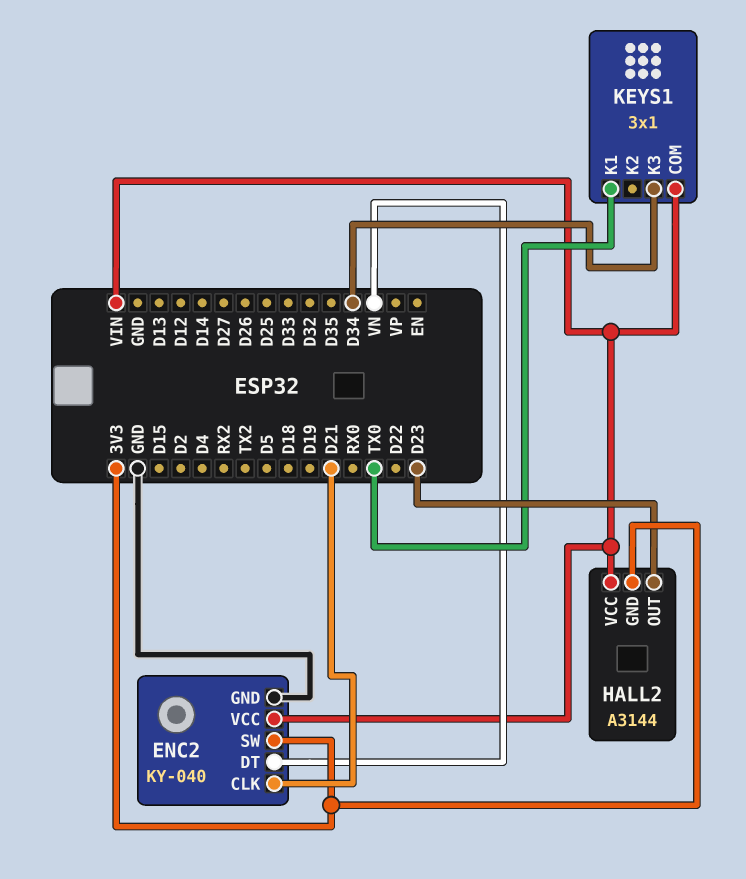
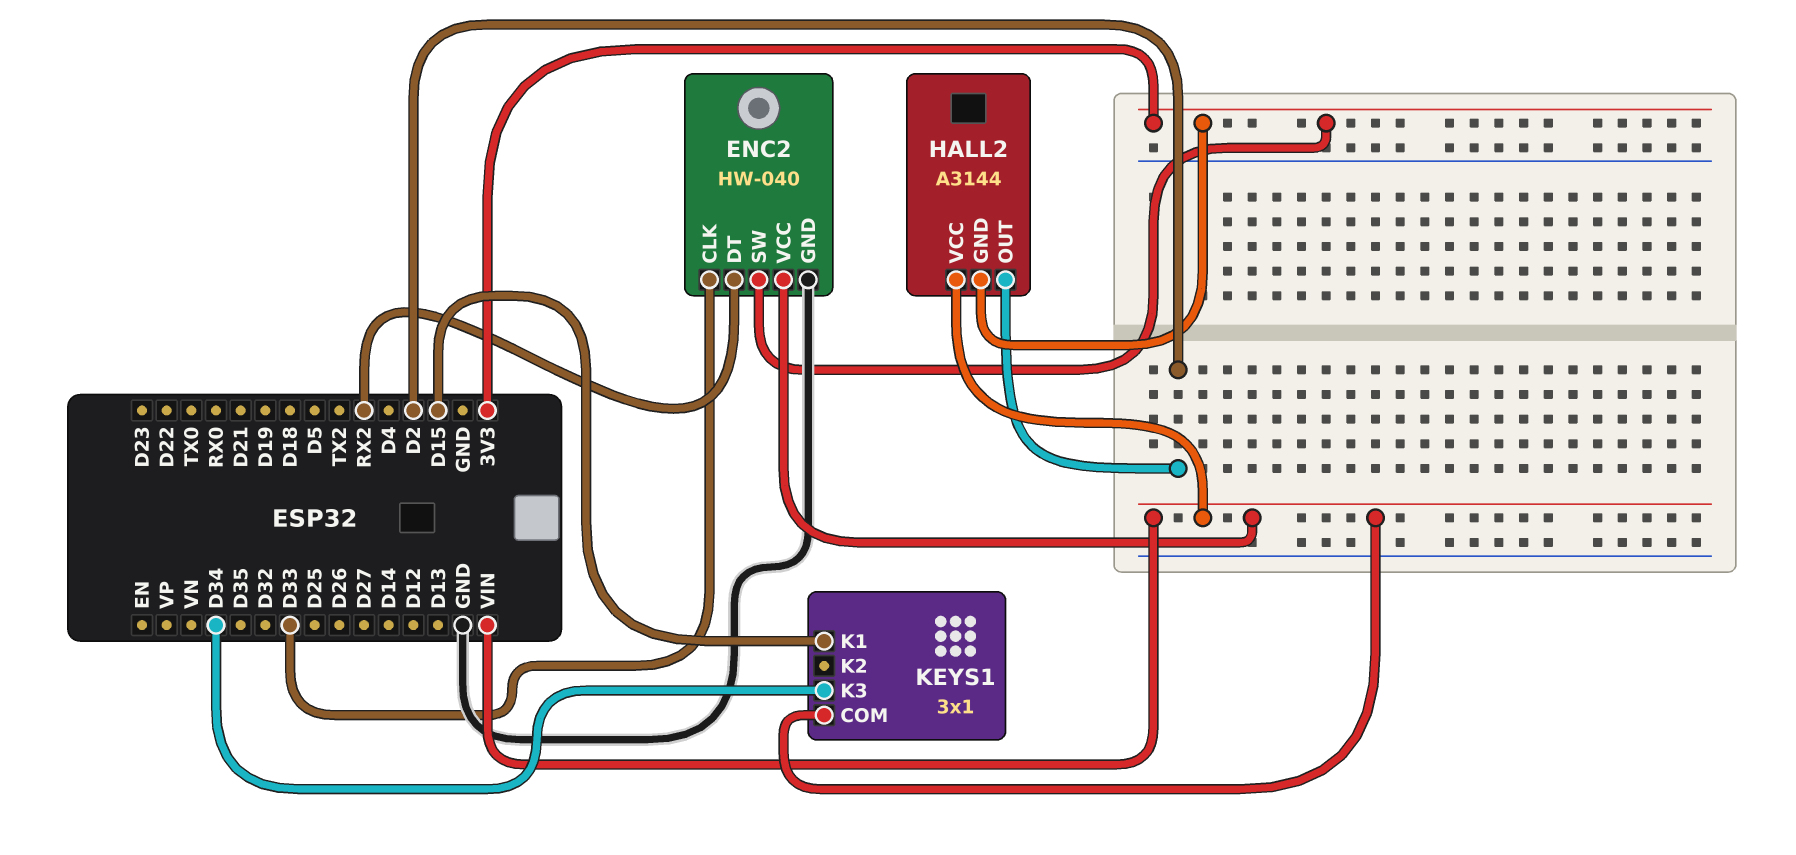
ENC2: KY-040 -> HW-040
ENC2 pin CLK: D21 -> D33
ENC2 pin DT: VN -> RX2
HALL2 pin OUT: D23 -> D2
KEYS1 pin K1: TX0 -> D15

